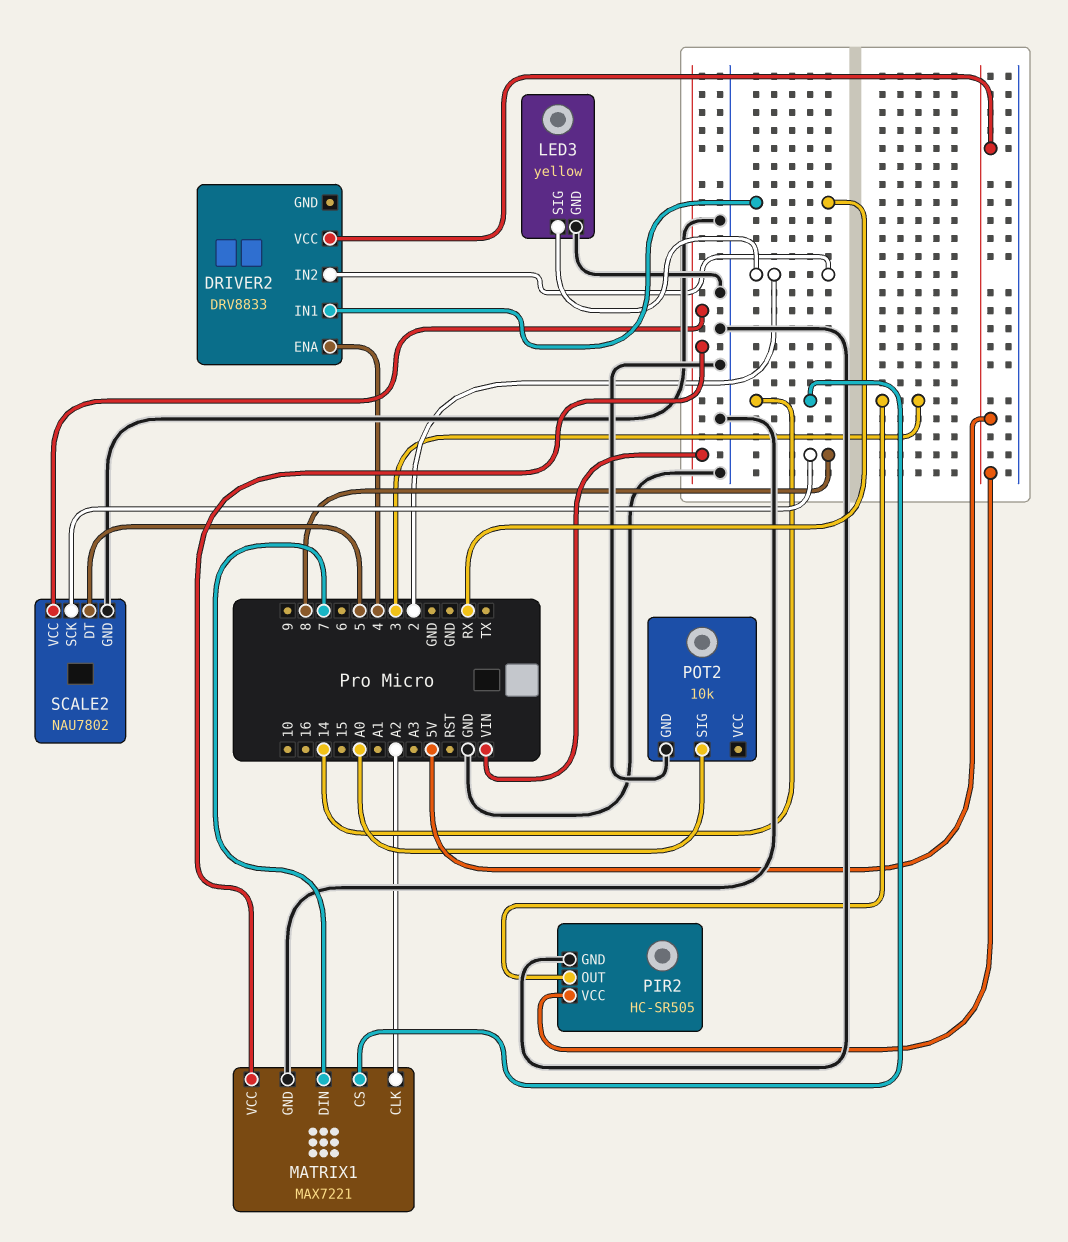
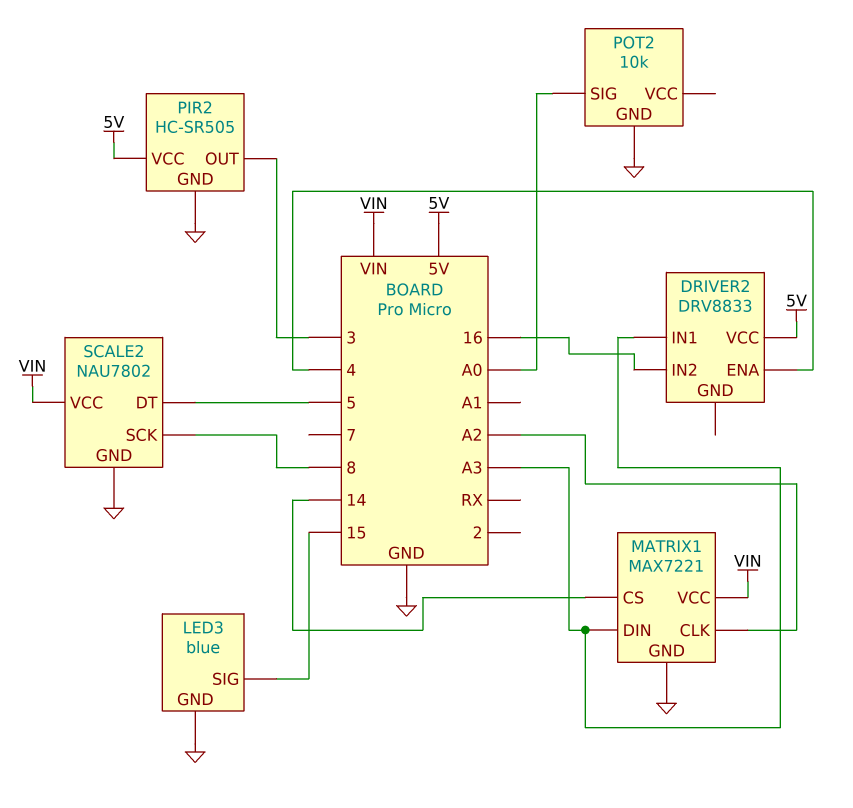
DRIVER2 pin IN1: RX -> A3
DRIVER2 pin IN2: 2 -> 16
LED3: yellow -> blue
LED3 pin SIG: 2 -> 15
MATRIX1 pin DIN: 7 -> A3

